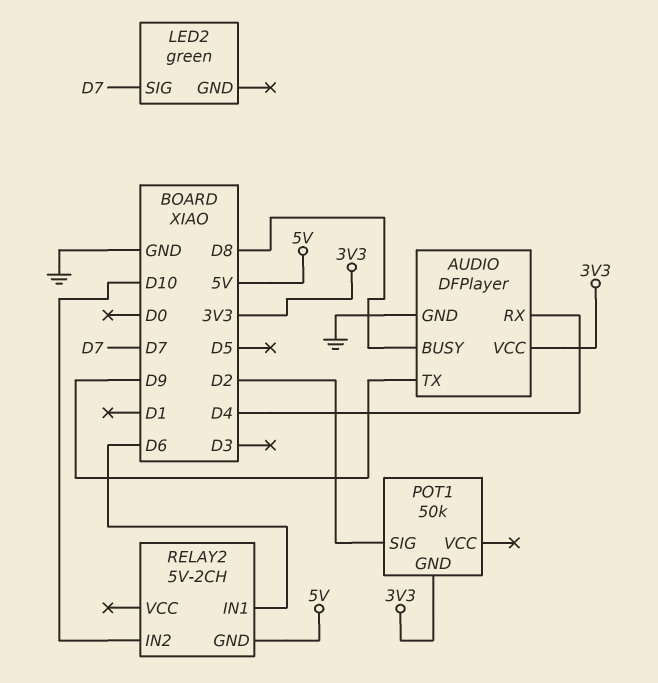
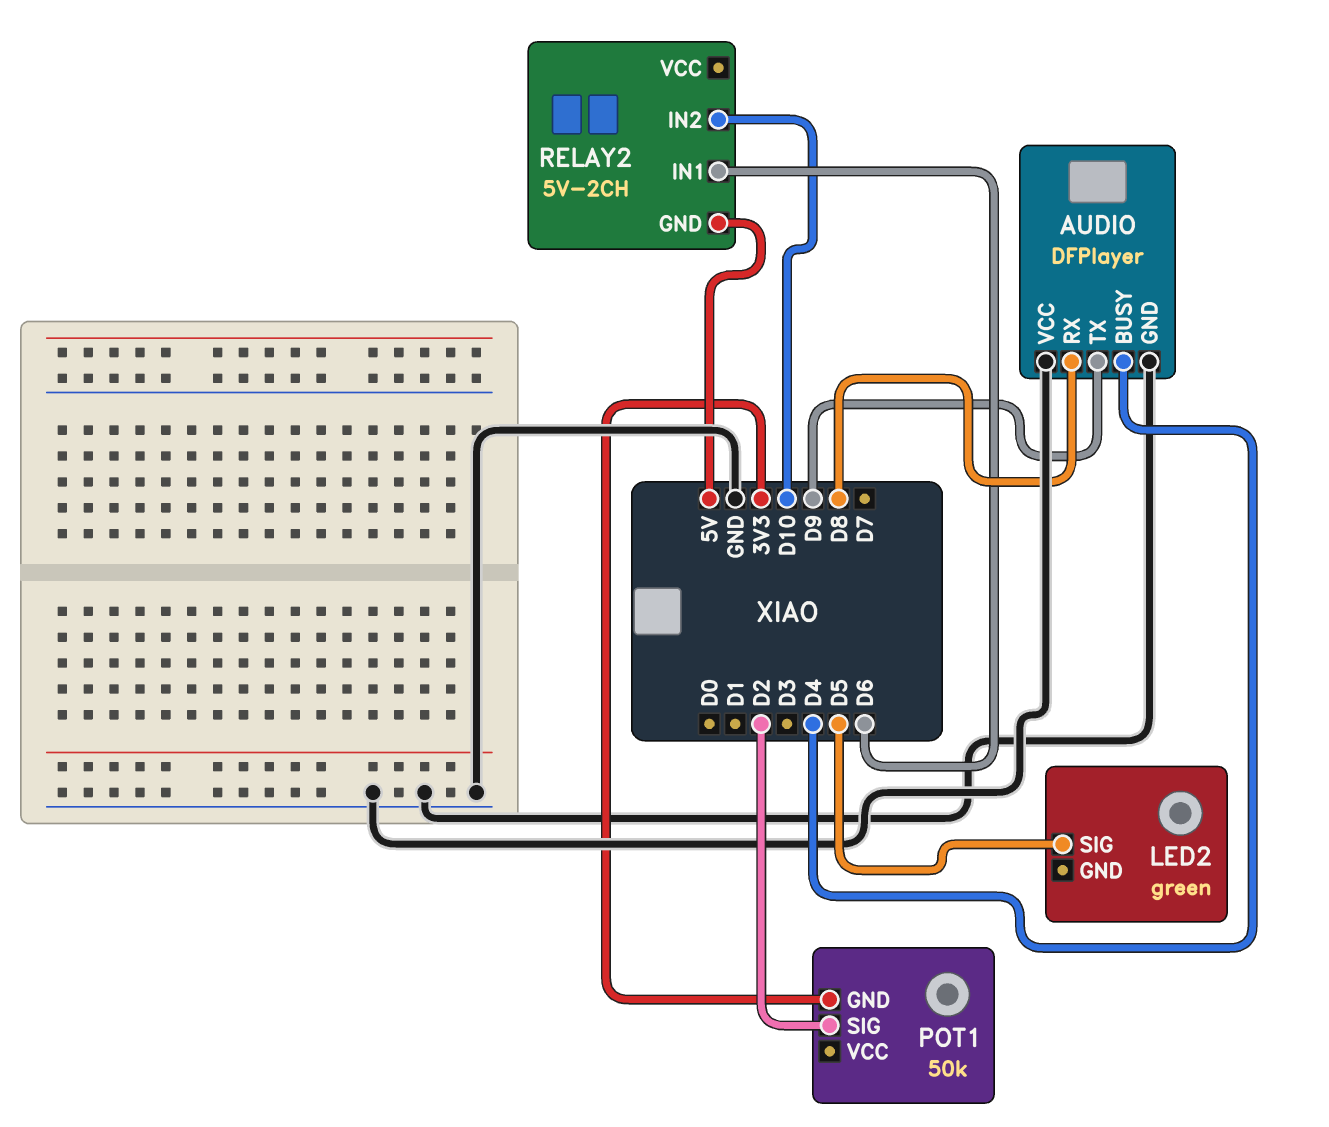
AUDIO pin BUSY: D8 -> D4
AUDIO pin RX: D4 -> D8
AUDIO pin VCC: 3V3 -> GND
LED2 pin SIG: D7 -> D5

